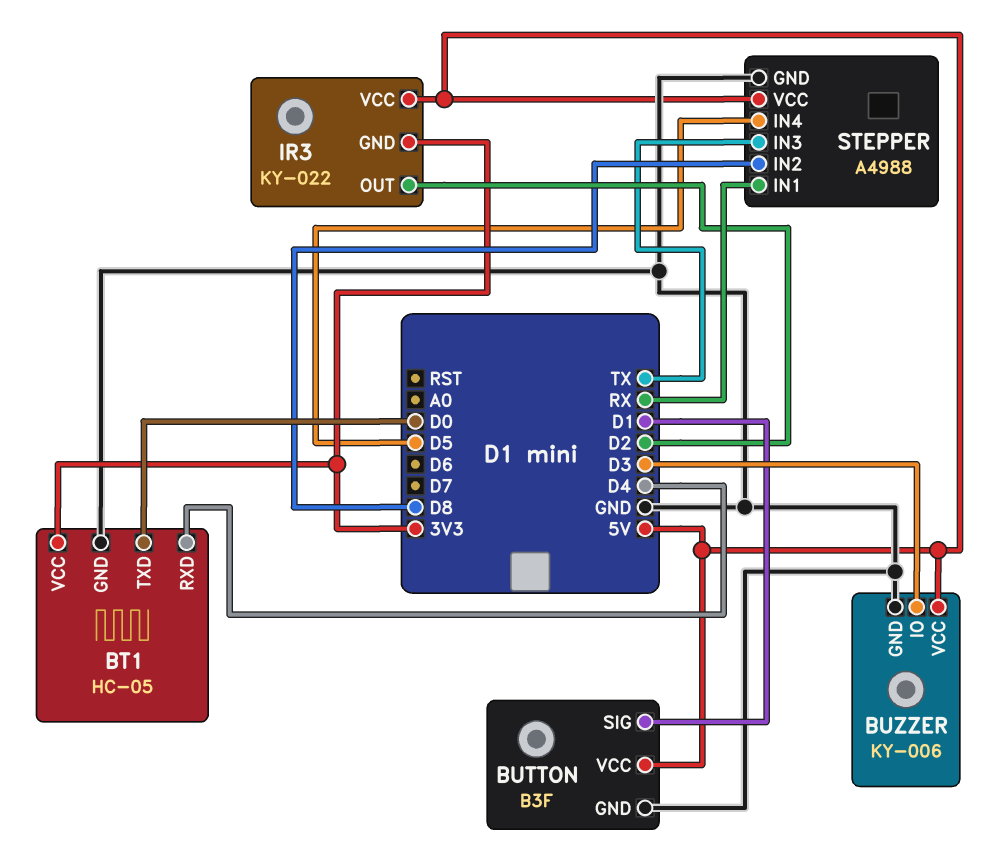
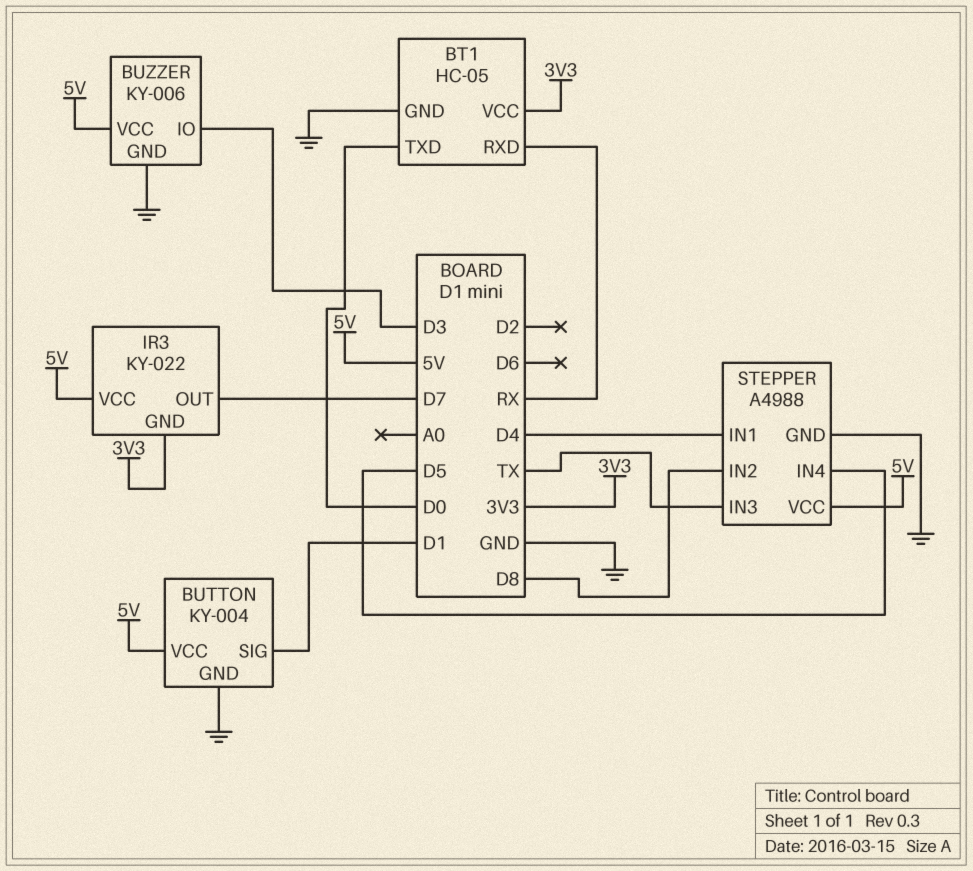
BT1 pin RXD: D4 -> RX
BUTTON: B3F -> KY-004
IR3 pin OUT: D2 -> D7
STEPPER pin IN1: RX -> D4

